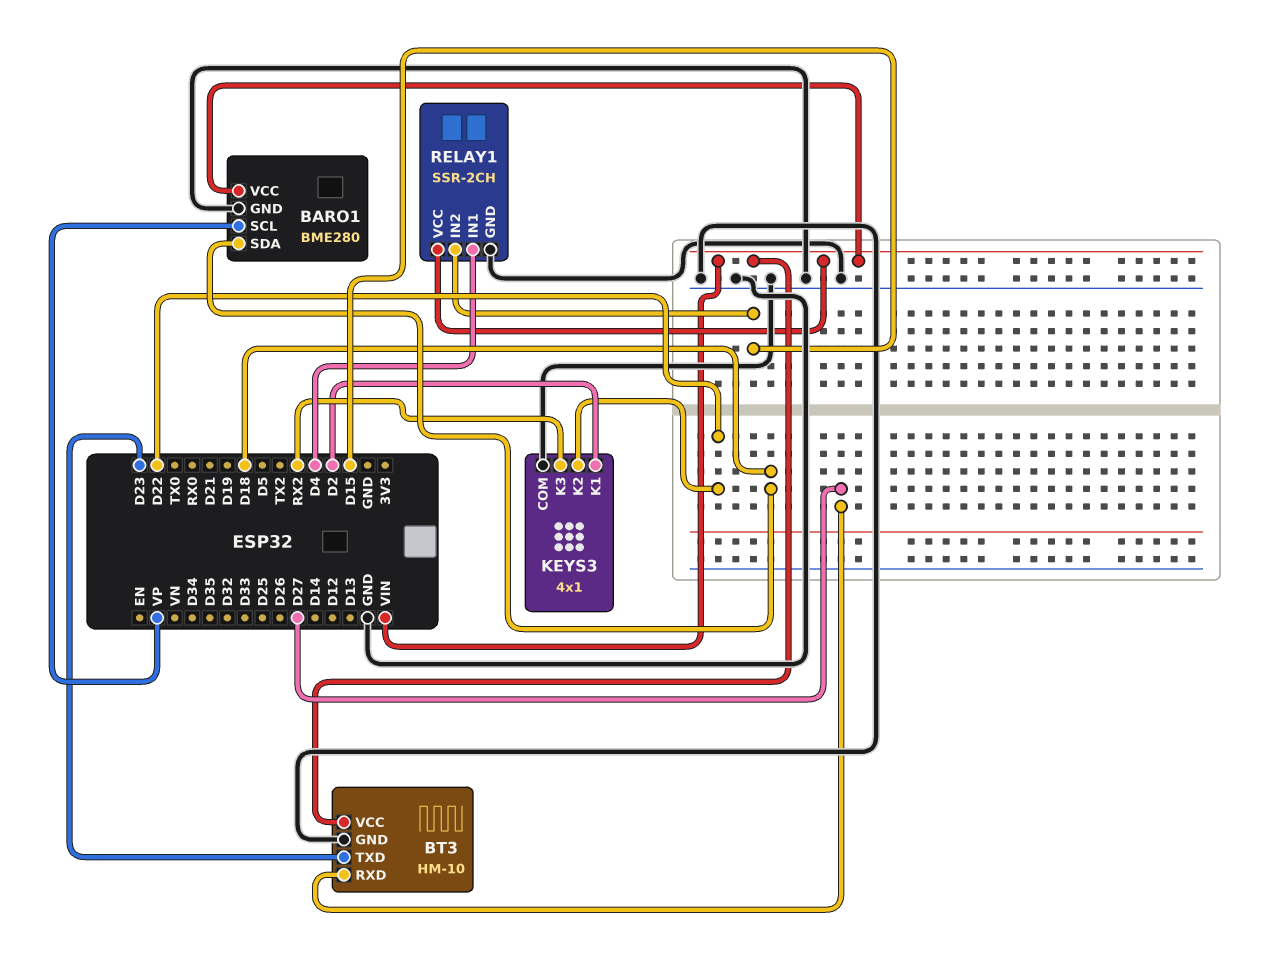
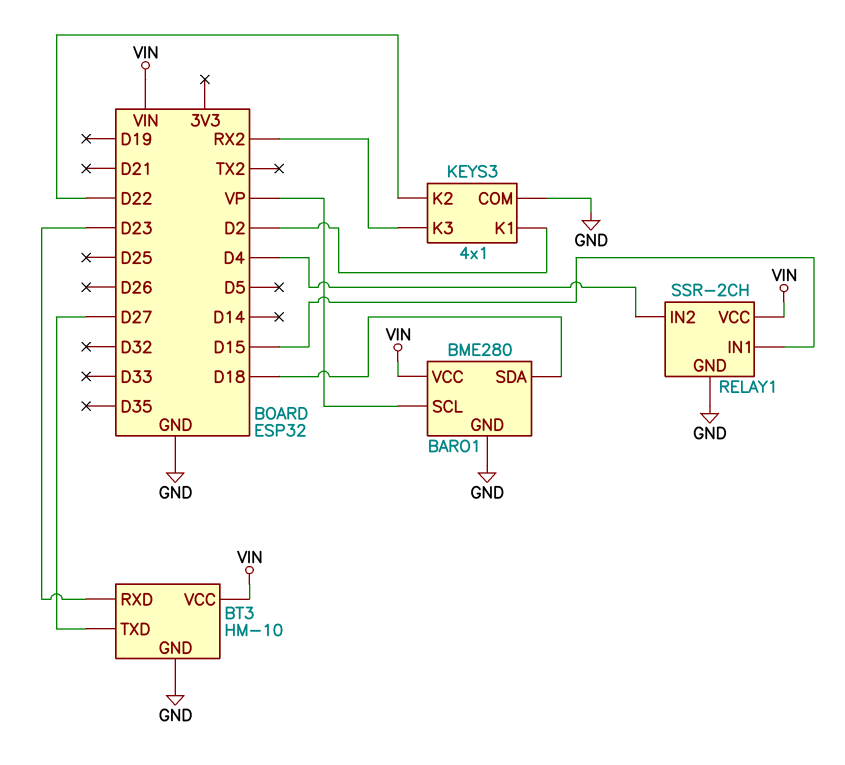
BT3 pin RXD: D27 -> D23
BT3 pin TXD: D23 -> D27
RELAY1 pin IN1: D4 -> D15
RELAY1 pin IN2: D15 -> D4

